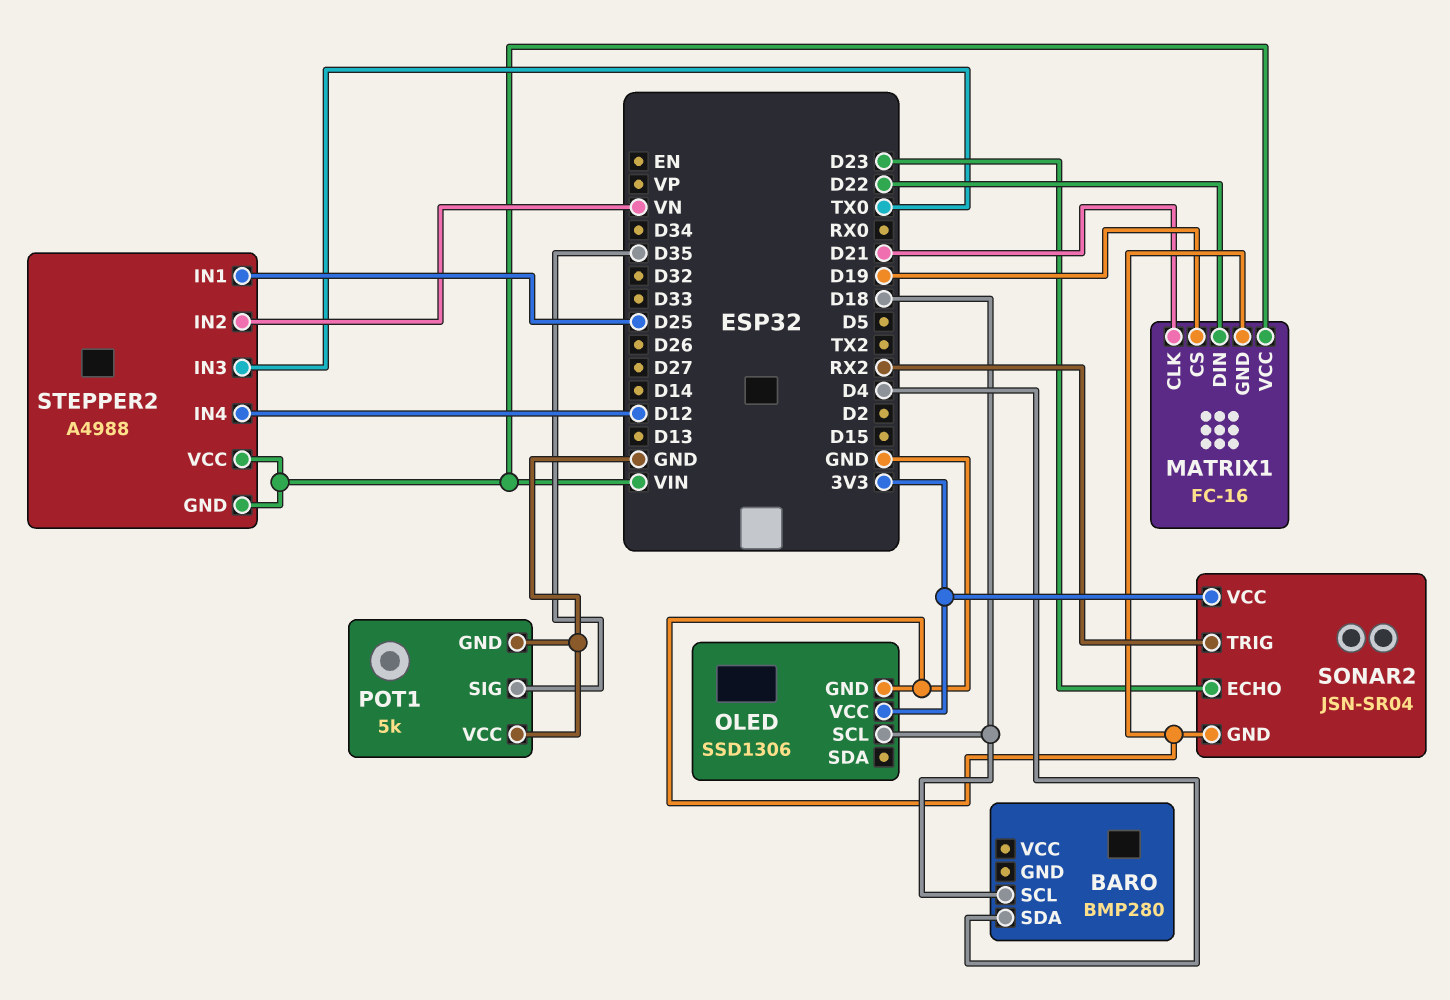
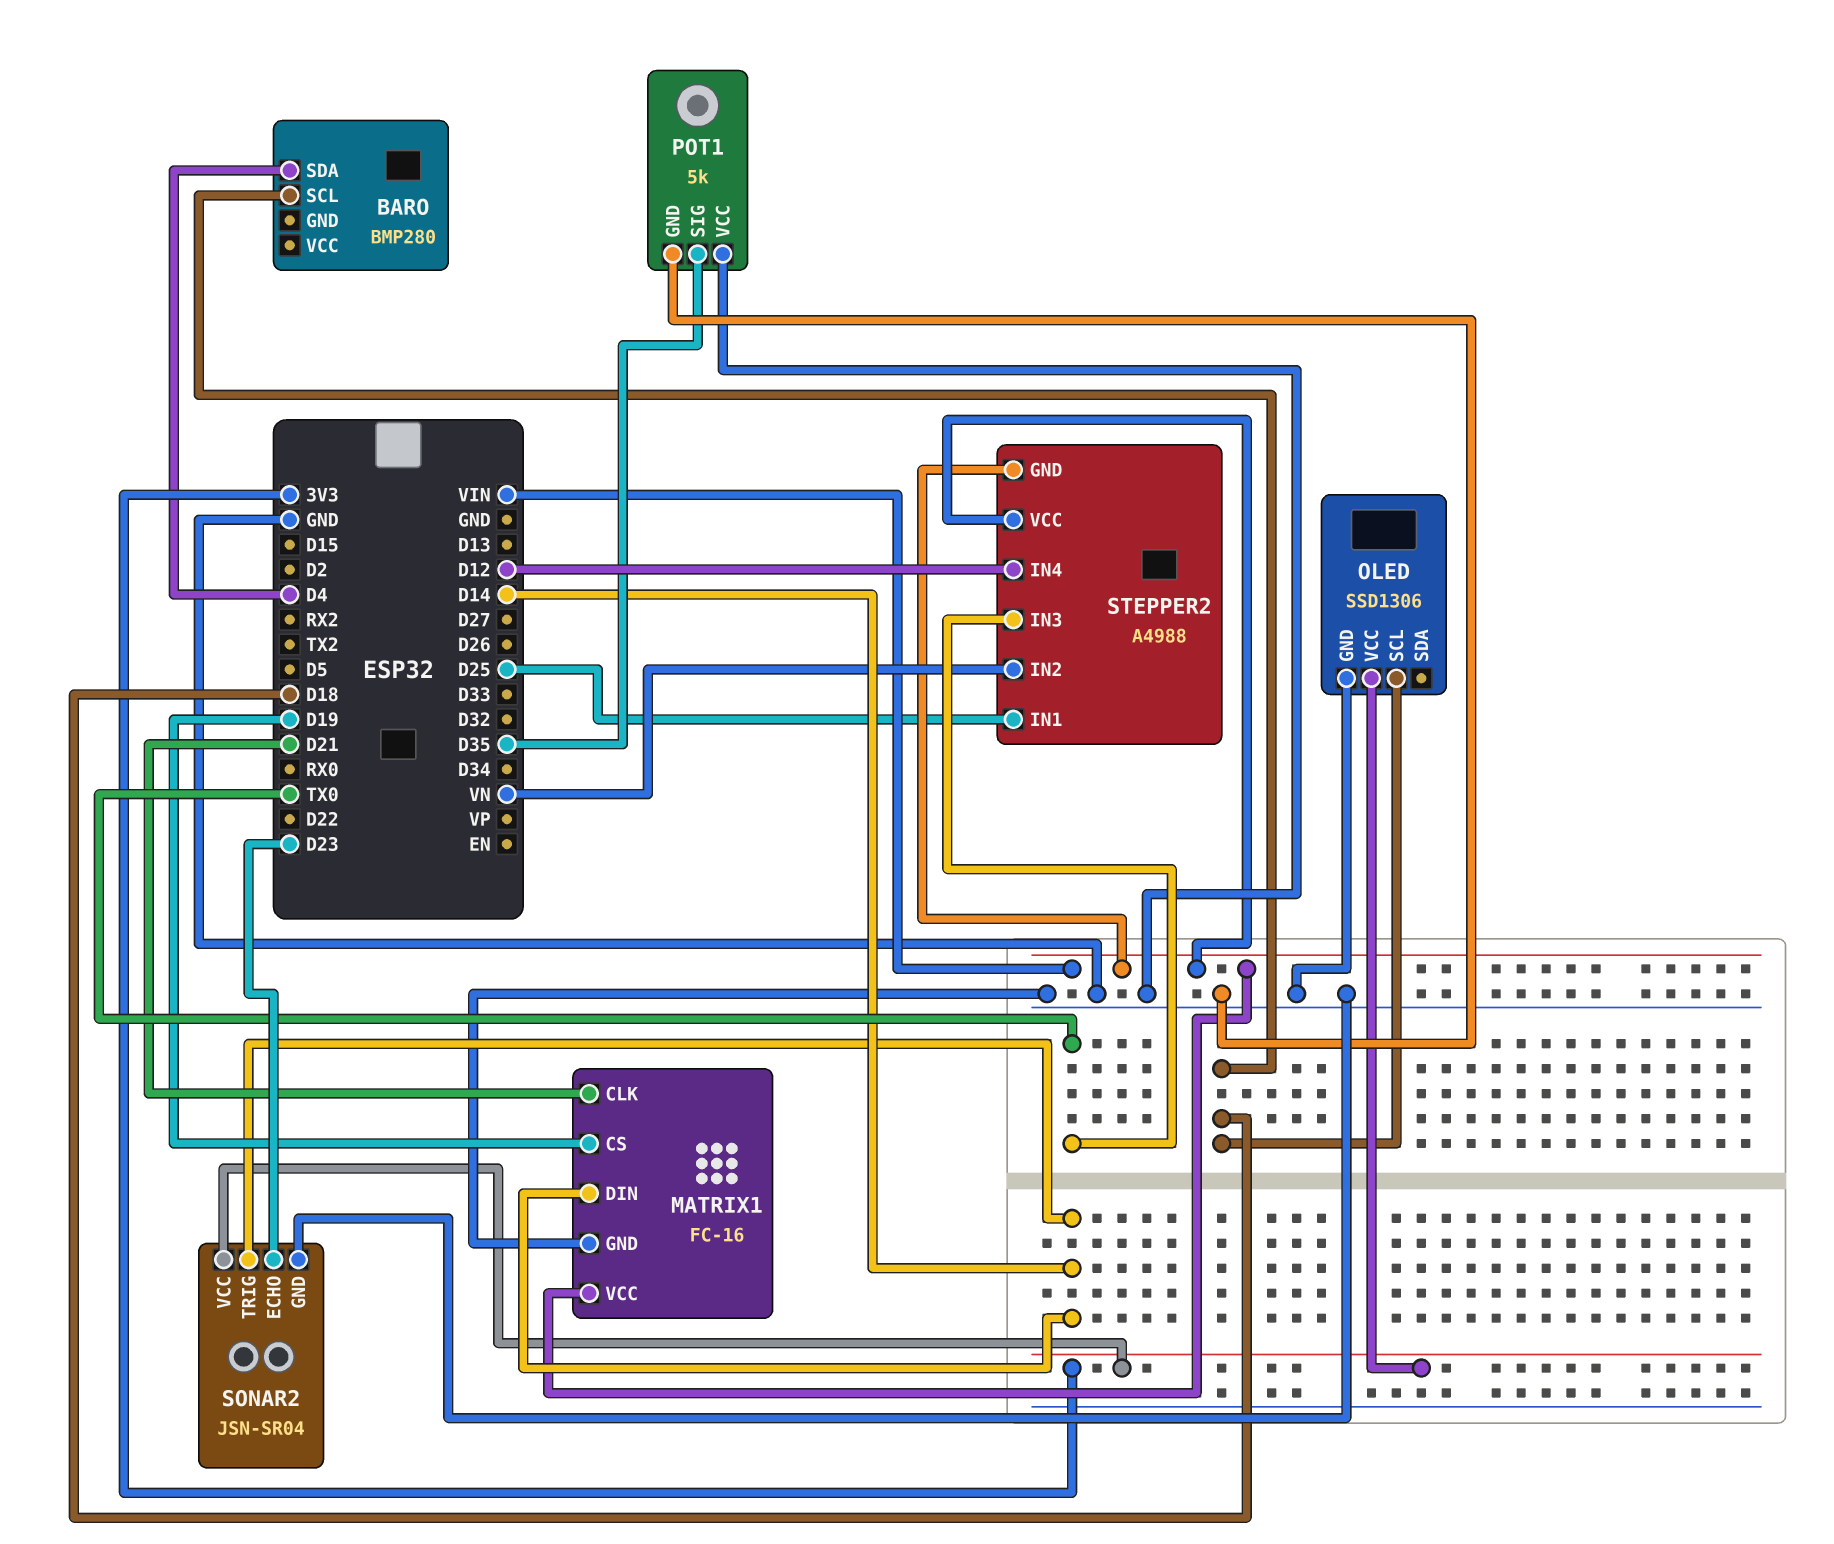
MATRIX1 pin DIN: D22 -> D14
SONAR2 pin TRIG: RX2 -> D14

